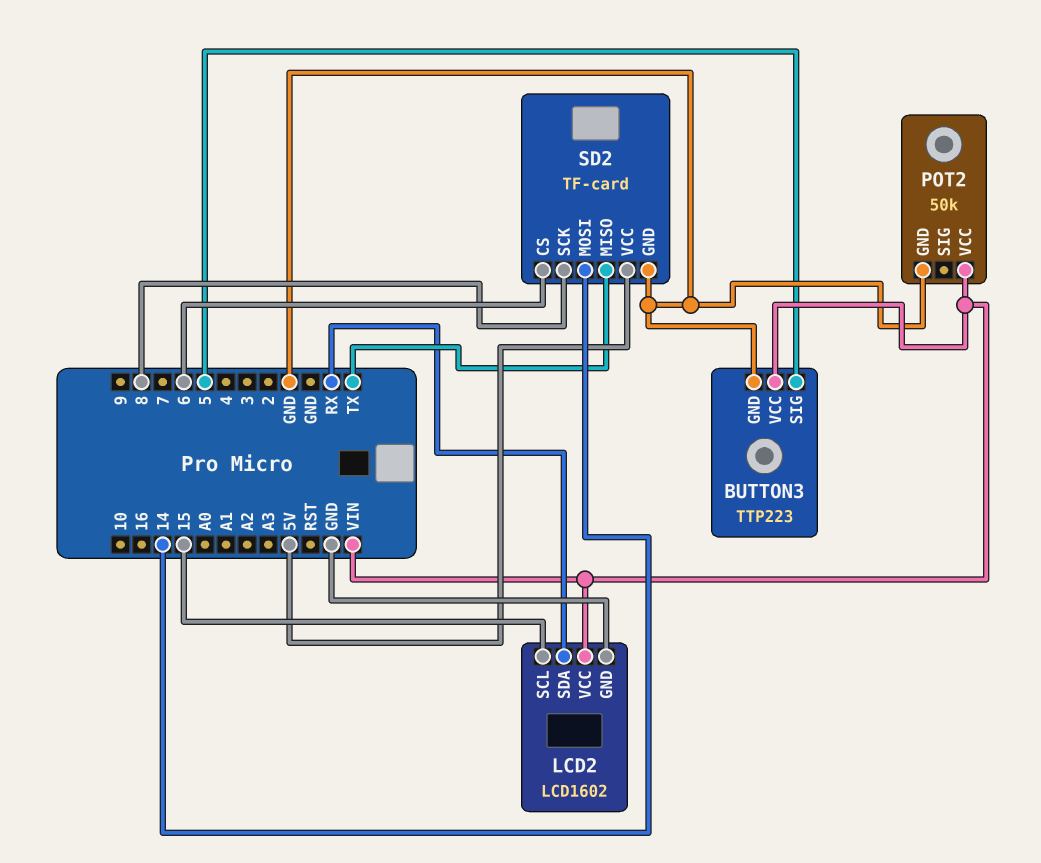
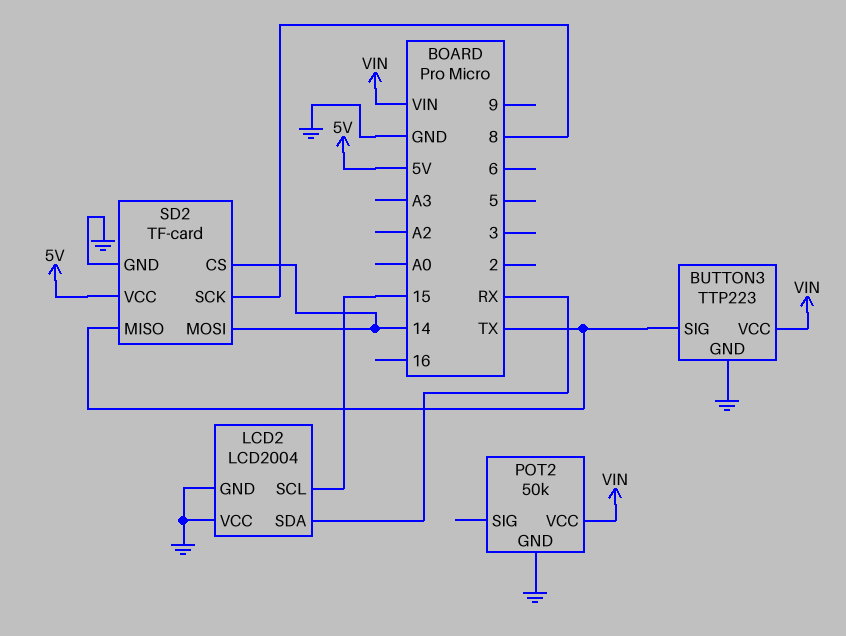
BUTTON3 pin SIG: 5 -> TX
LCD2: LCD1602 -> LCD2004
LCD2 pin VCC: VIN -> GND
SD2 pin CS: 6 -> 14

